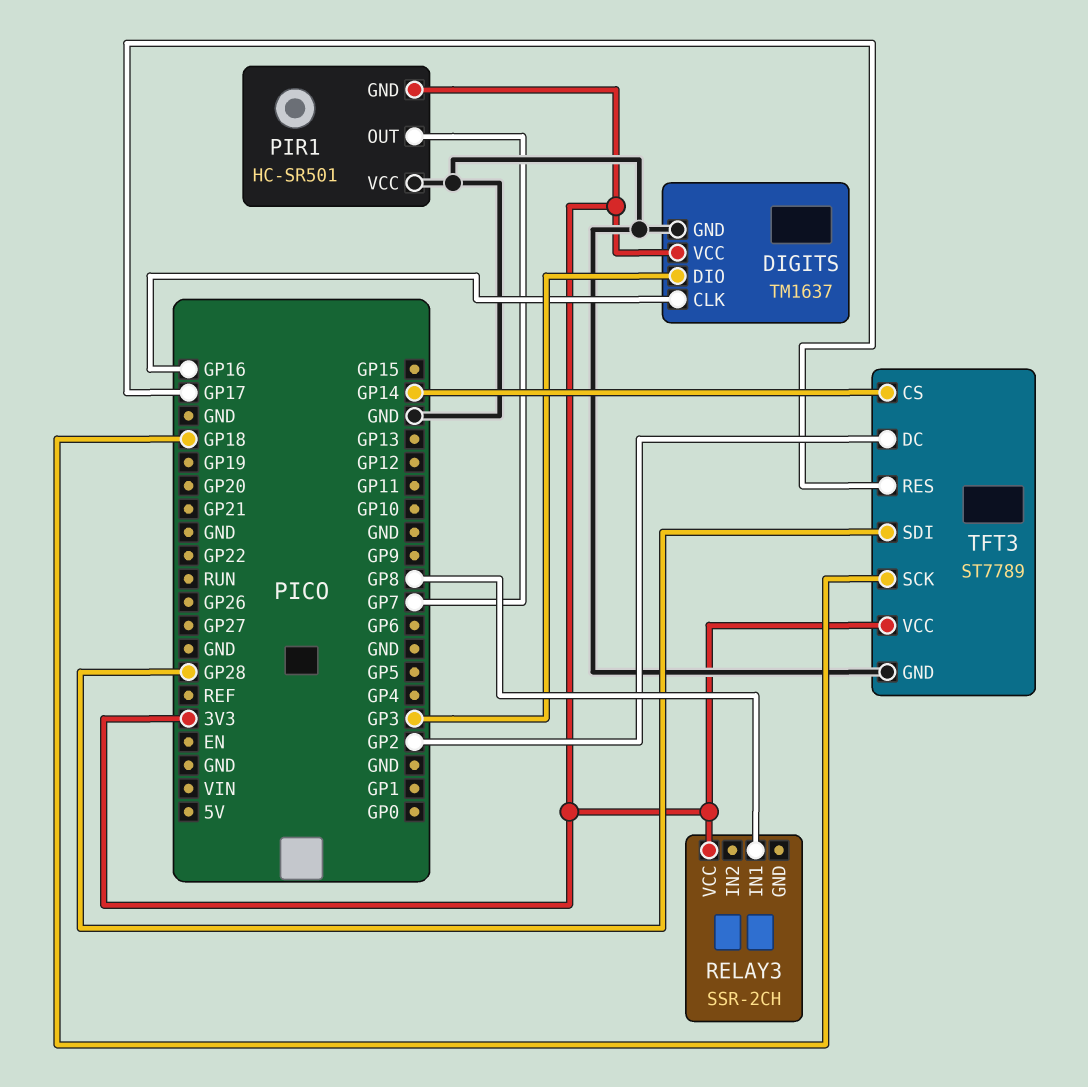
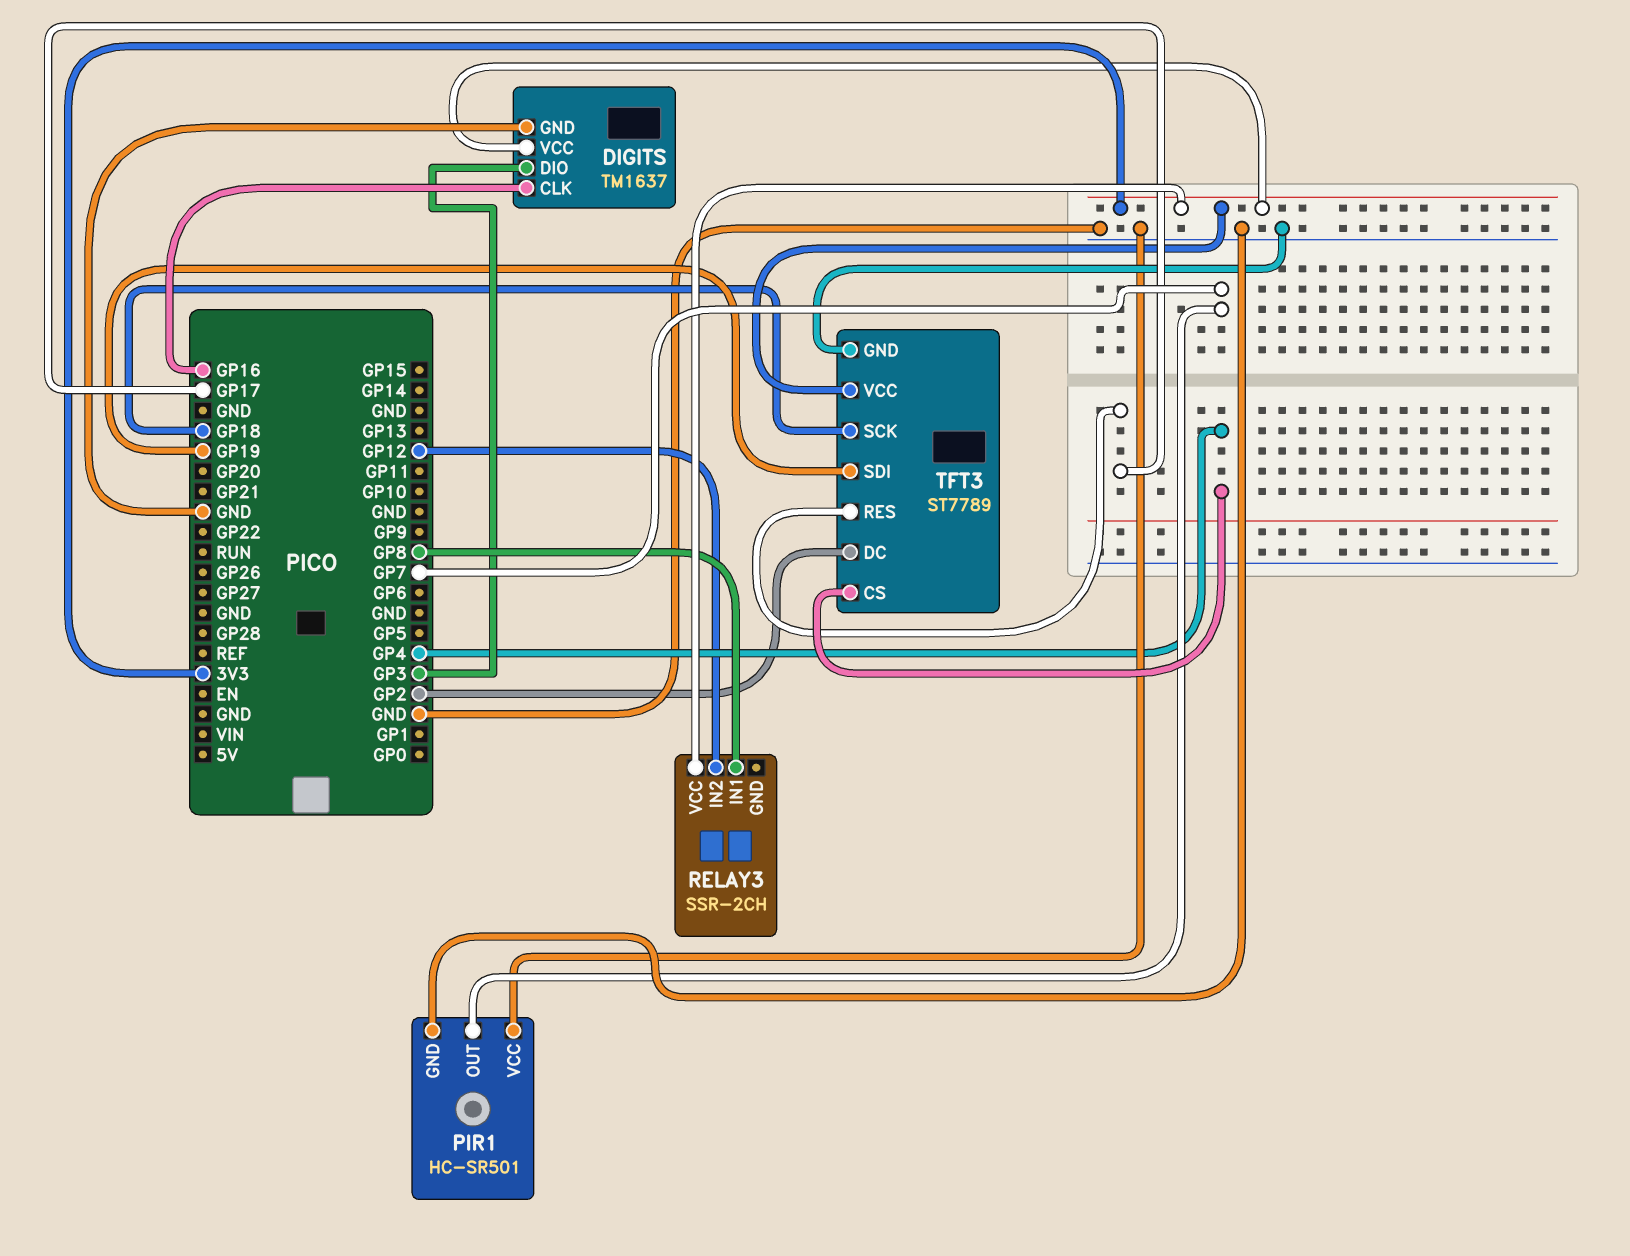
PIR1 pin GND: 3V3 -> GND
RELAY3 pin IN2: none -> GP12
TFT3 pin CS: GP14 -> GP4
TFT3 pin SDI: GP28 -> GP19

